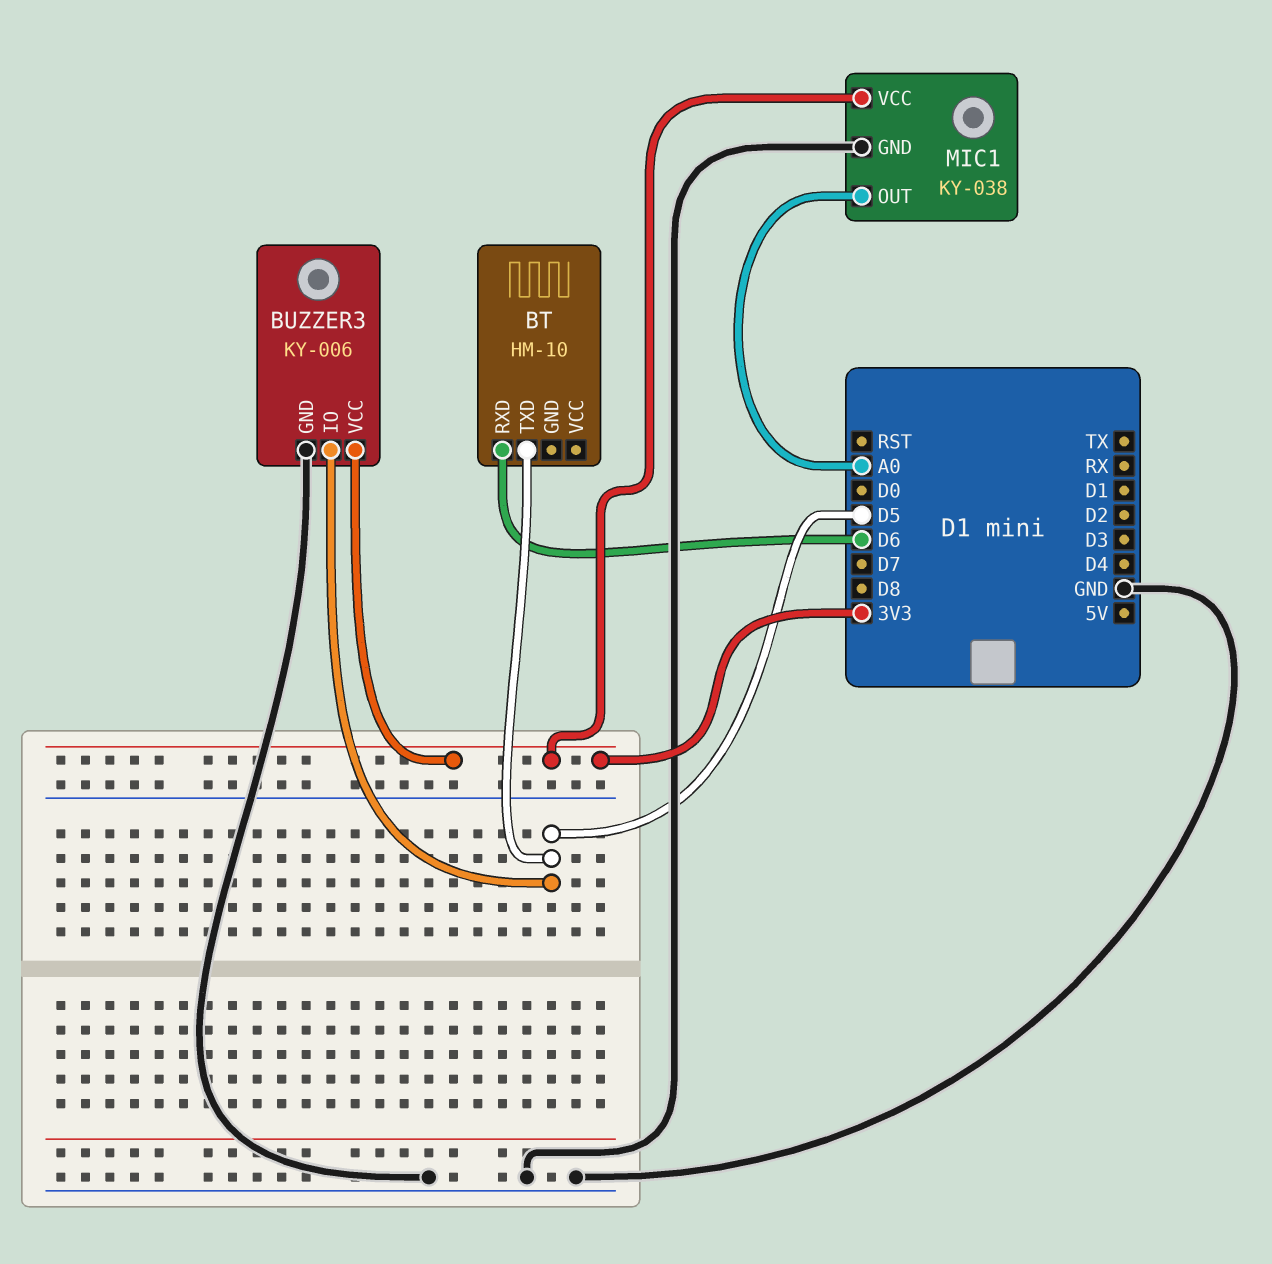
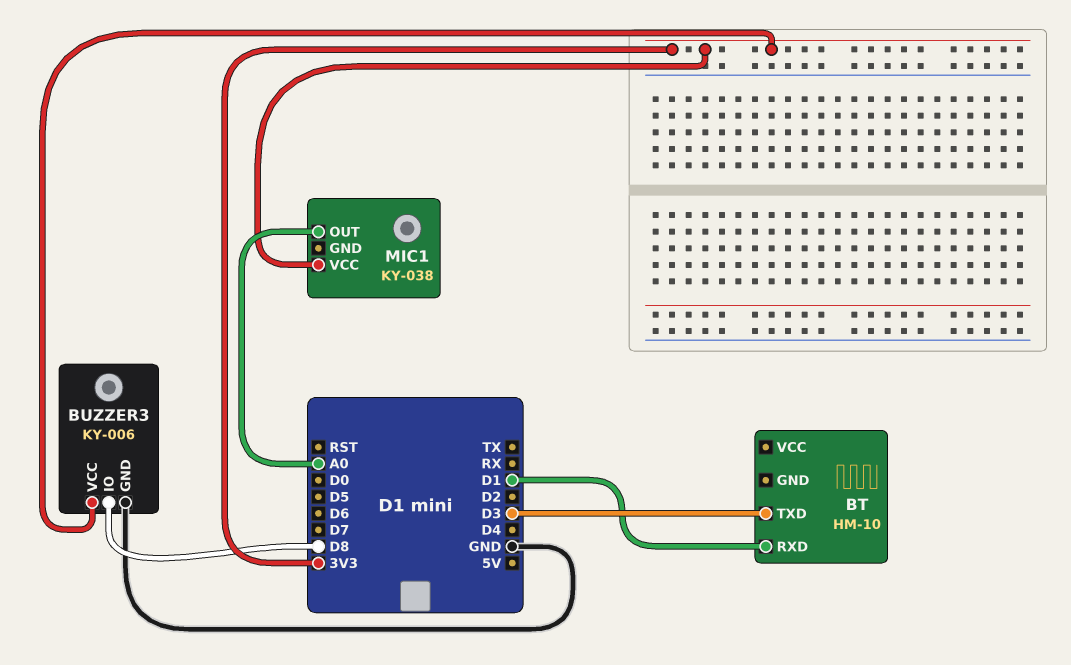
BT pin RXD: D6 -> D1
BT pin TXD: D5 -> D3
BUZZER3 pin IO: D5 -> D8
MIC1 pin GND: GND -> none

